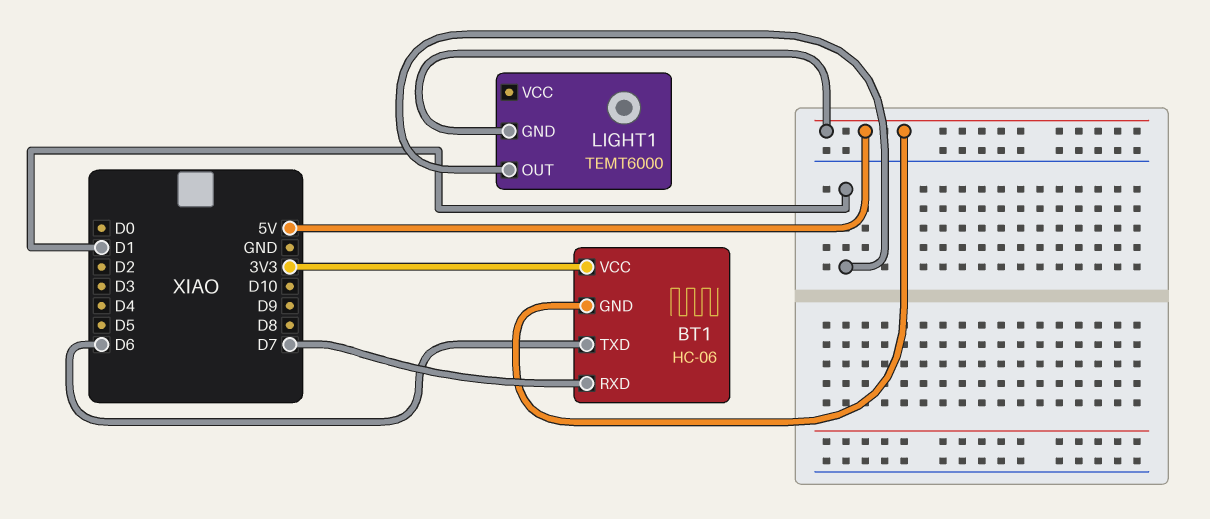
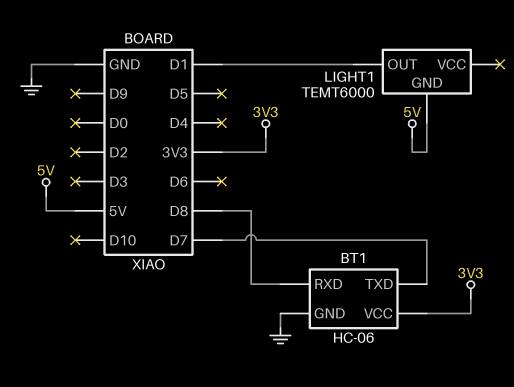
BT1 pin GND: 5V -> GND
BT1 pin RXD: D7 -> D8
BT1 pin TXD: D6 -> D7

